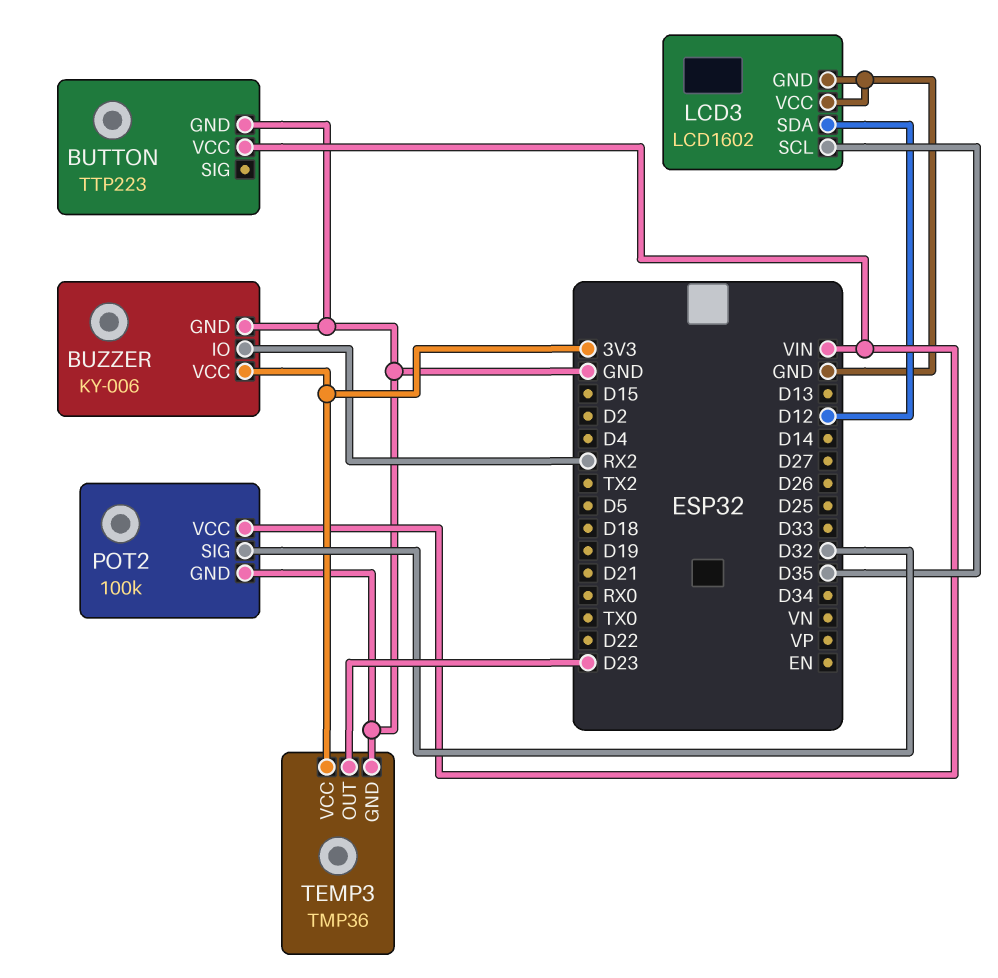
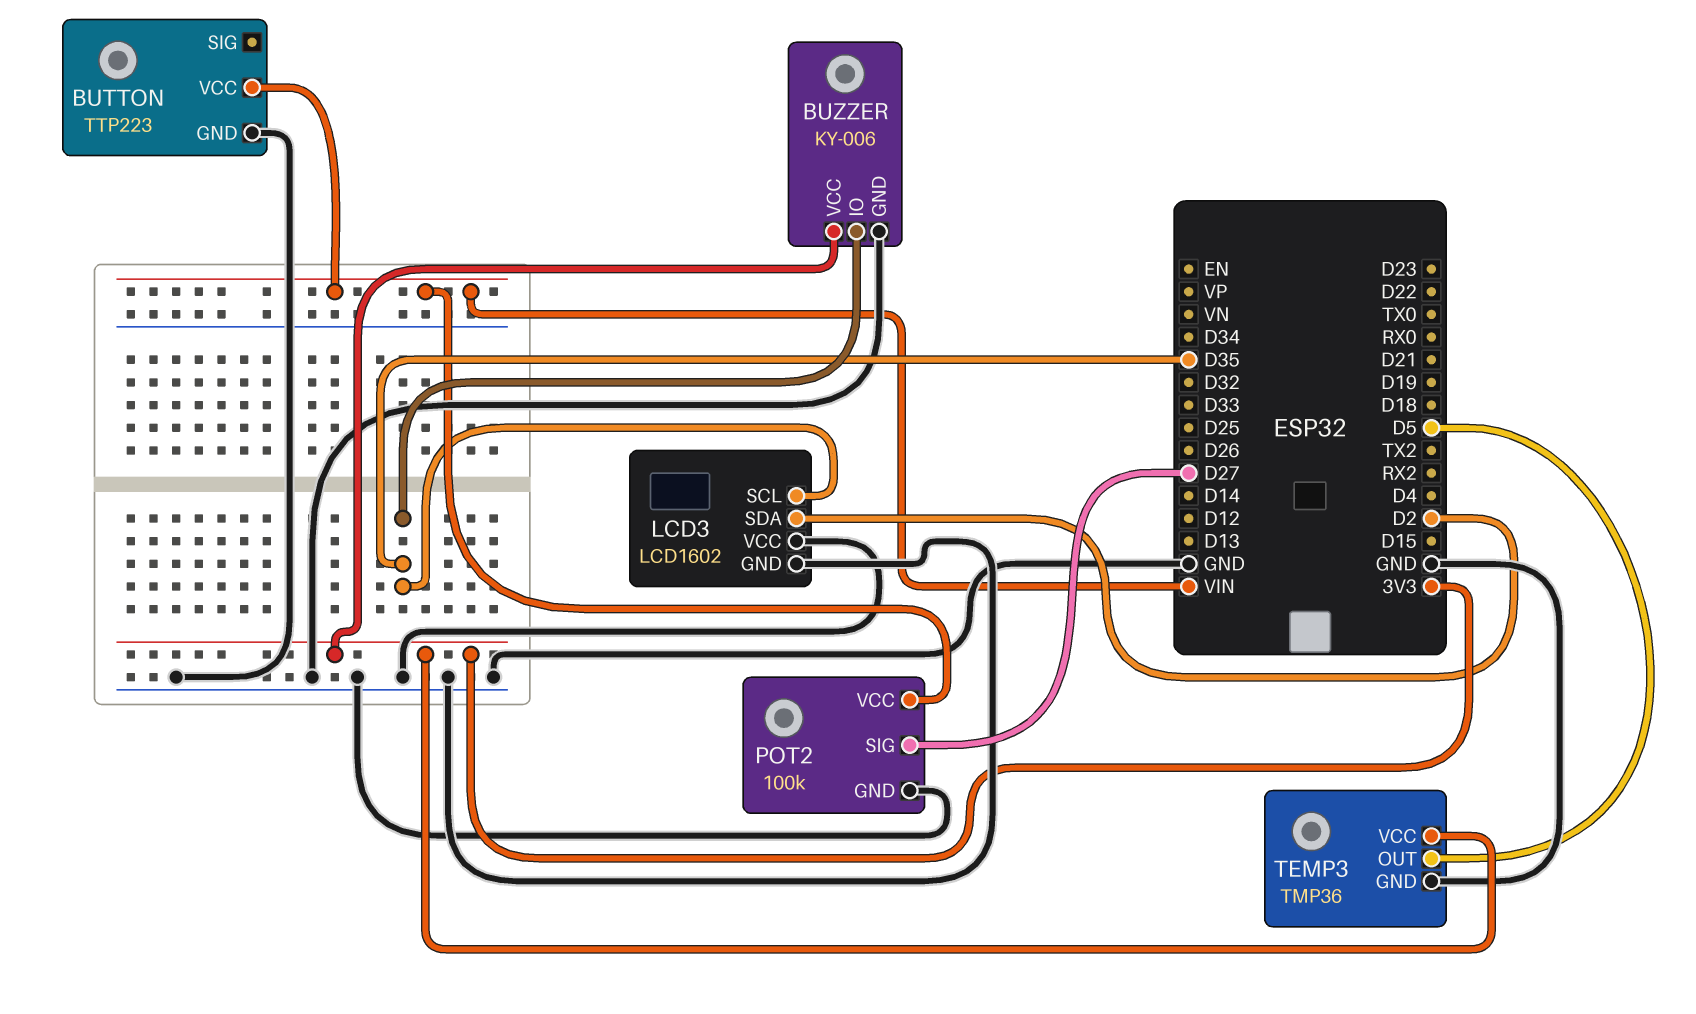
BUZZER pin IO: RX2 -> D35
LCD3 pin SDA: D12 -> D2
POT2 pin SIG: D32 -> D27
TEMP3 pin OUT: D23 -> D5

